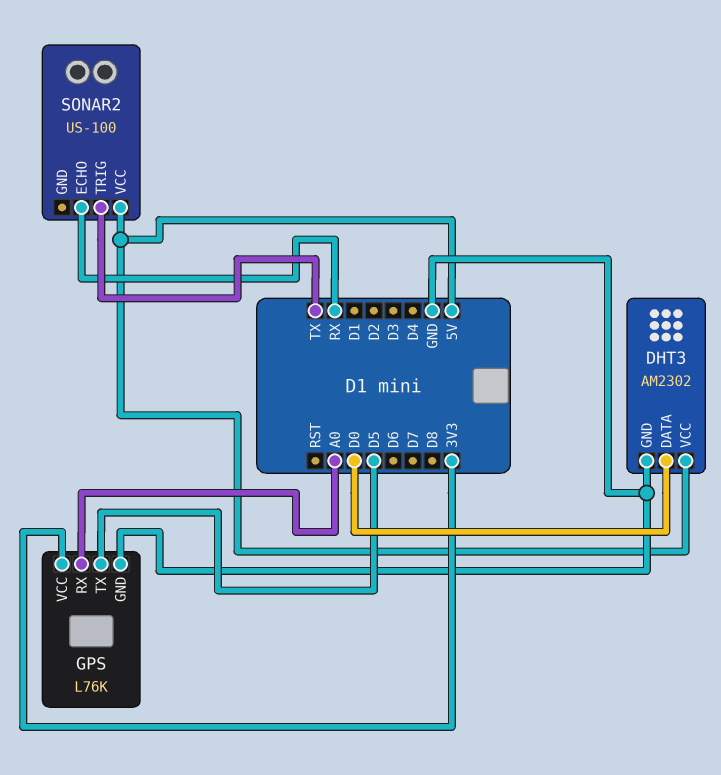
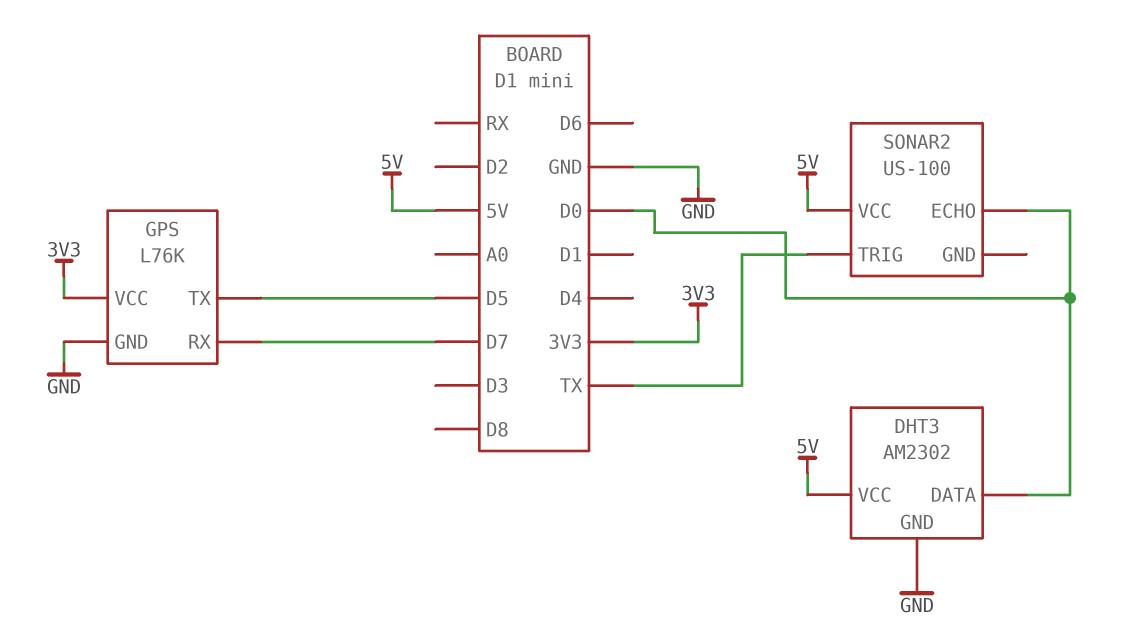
GPS pin RX: A0 -> D7
SONAR2 pin ECHO: RX -> D0

